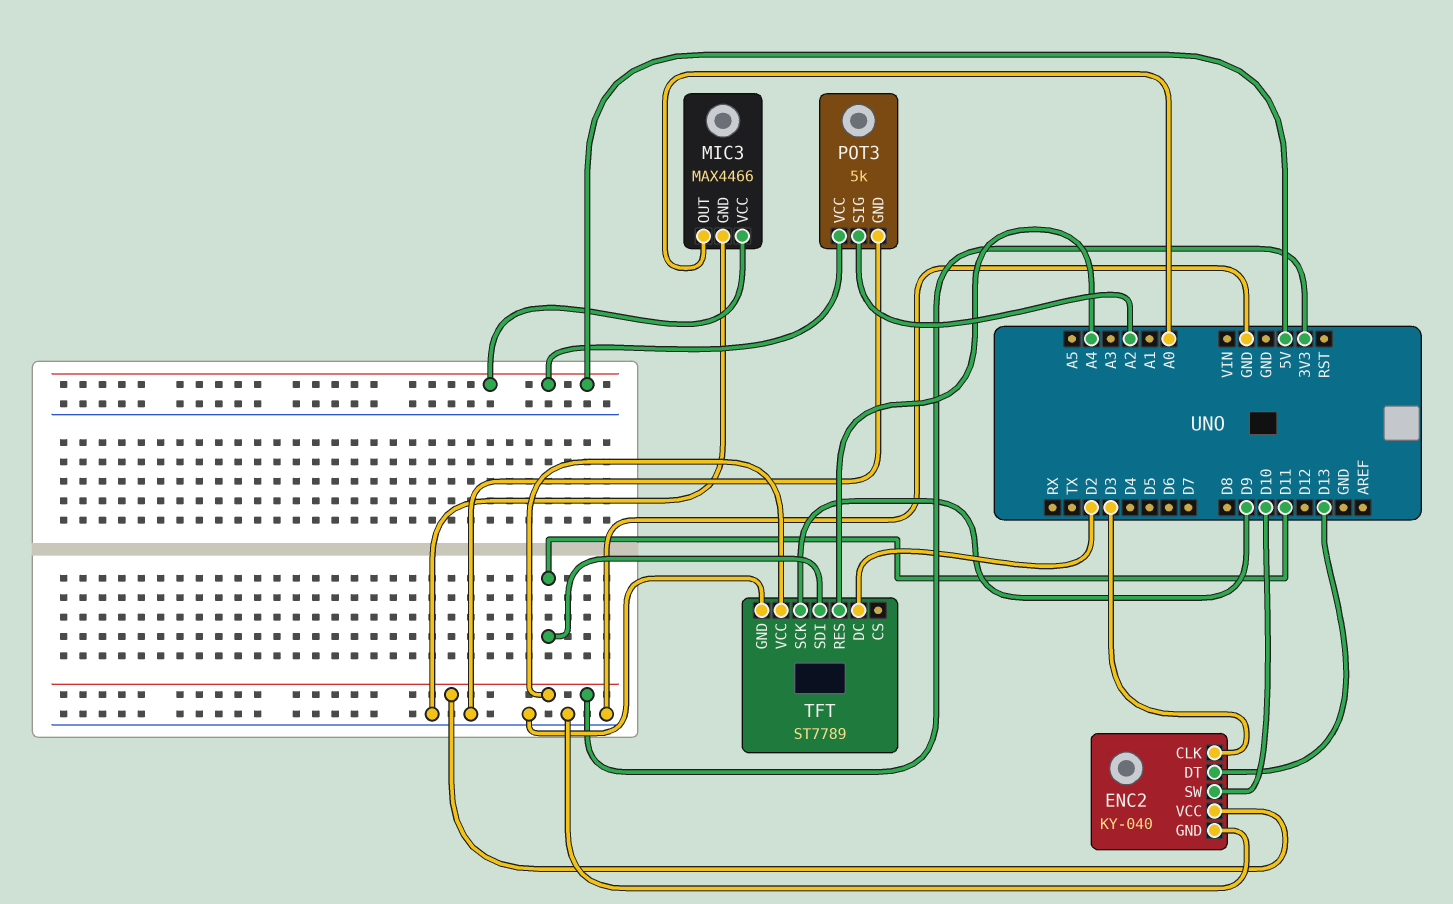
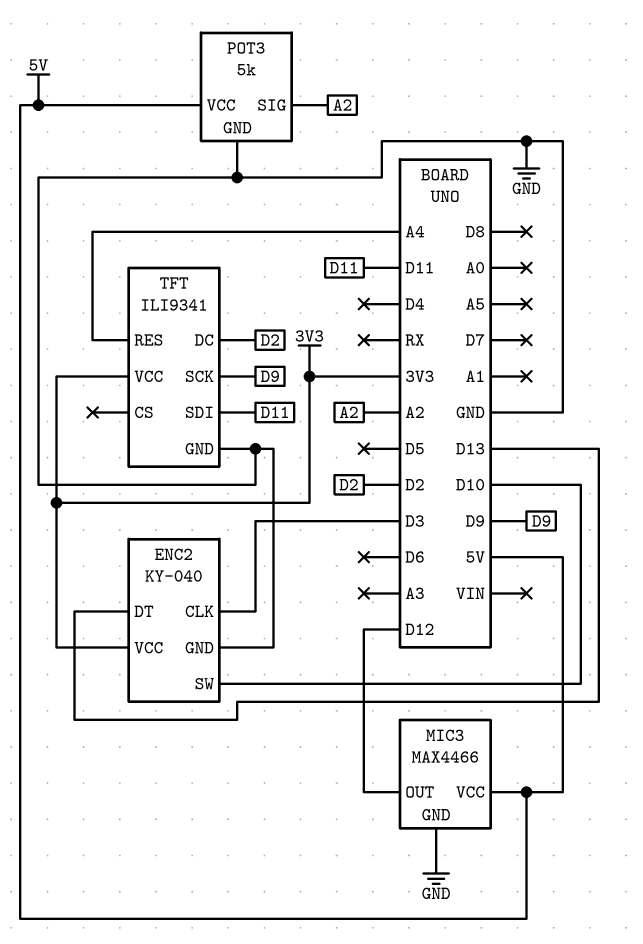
MIC3 pin OUT: A0 -> D12
TFT: ST7789 -> ILI9341

